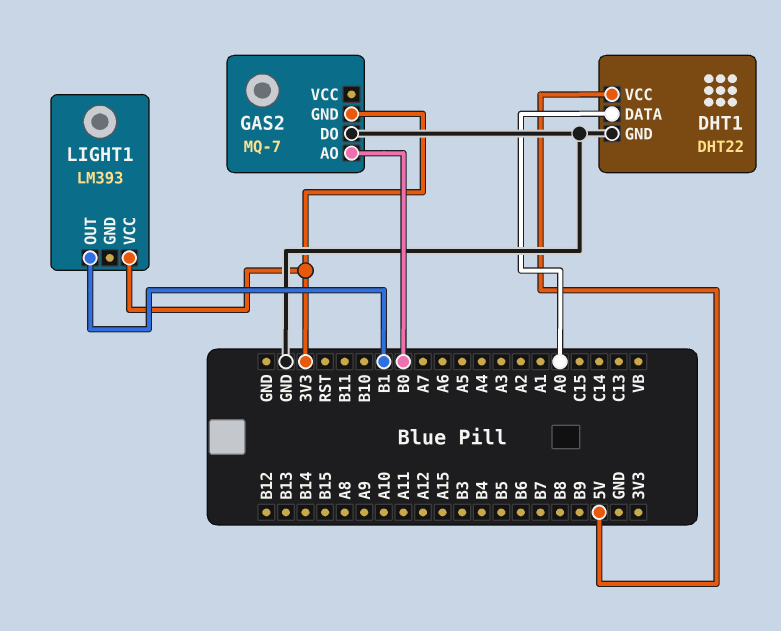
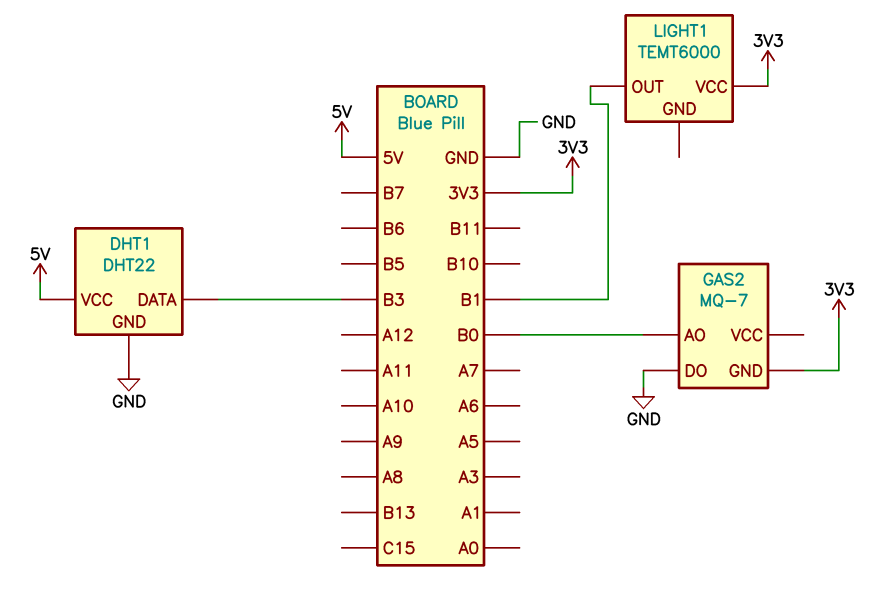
DHT1 pin DATA: A0 -> B3
LIGHT1: LM393 -> TEMT6000

